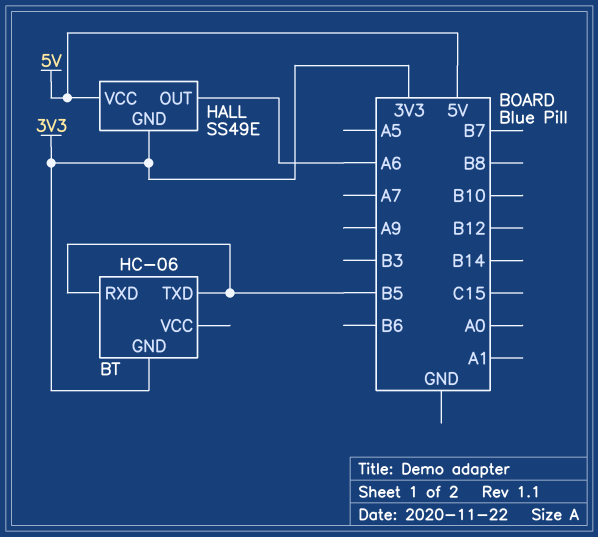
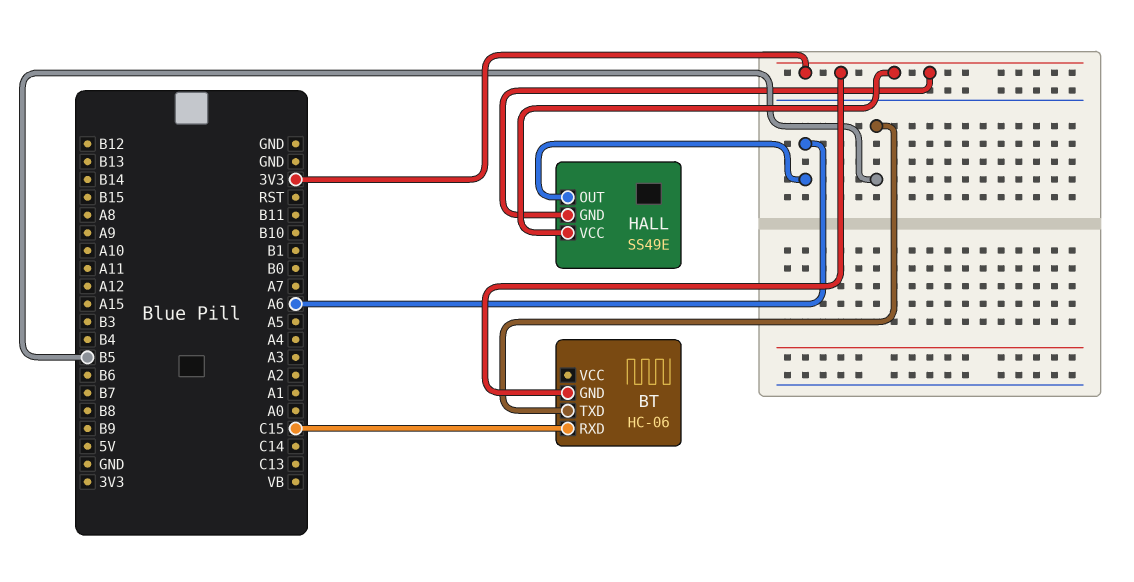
BT pin RXD: B5 -> C15
HALL pin VCC: 5V -> 3V3

